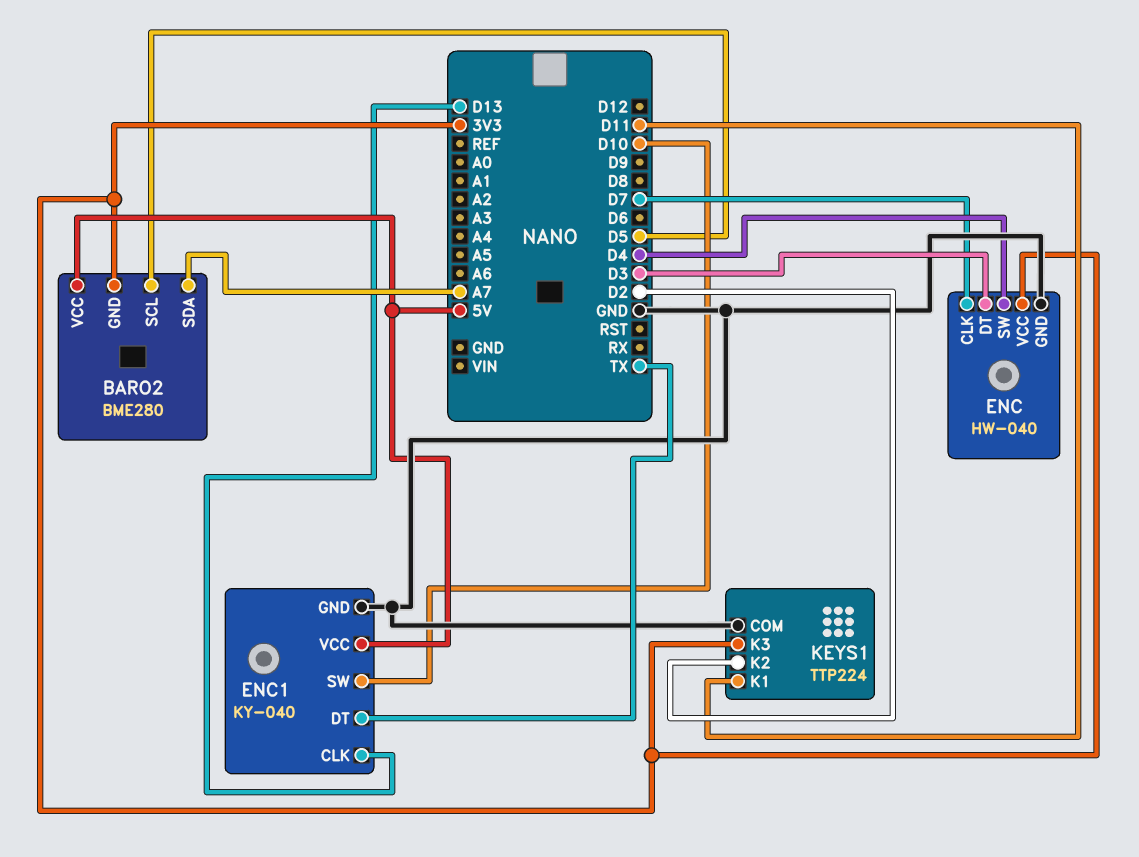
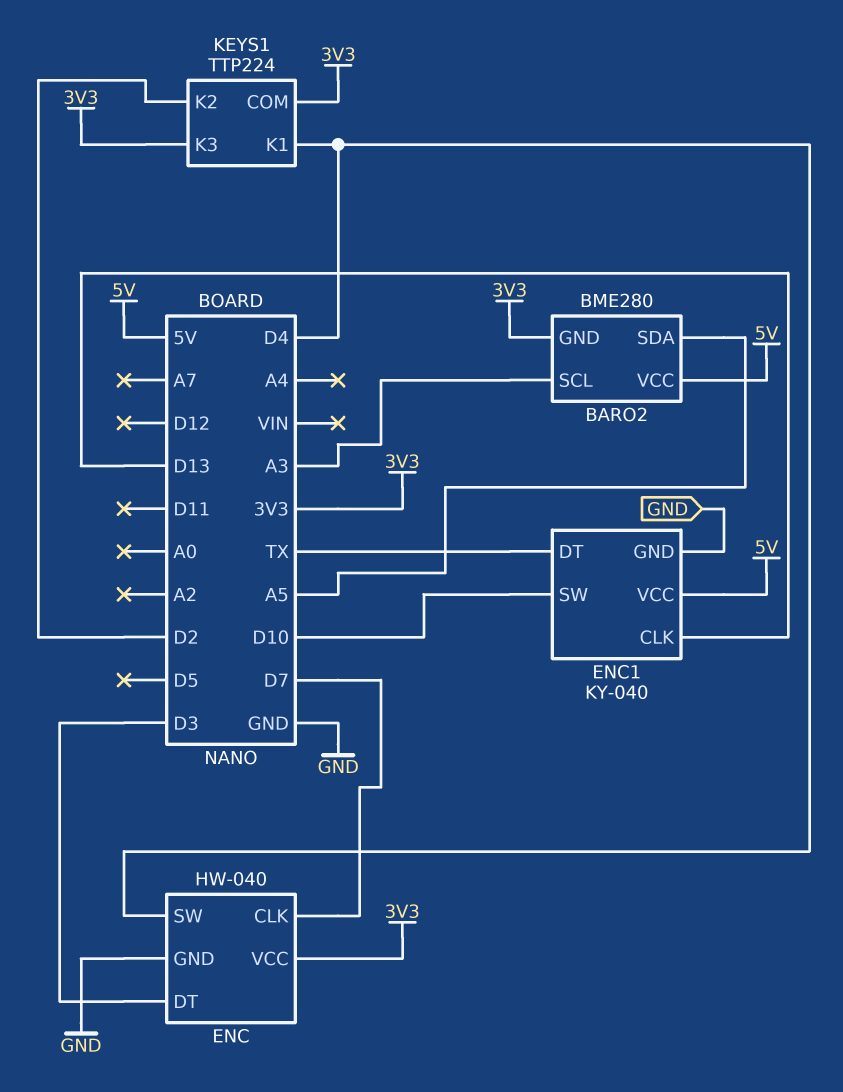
BARO2 pin SCL: D5 -> A3
BARO2 pin SDA: A7 -> A5
KEYS1 pin COM: GND -> 3V3
KEYS1 pin K1: D11 -> D4

